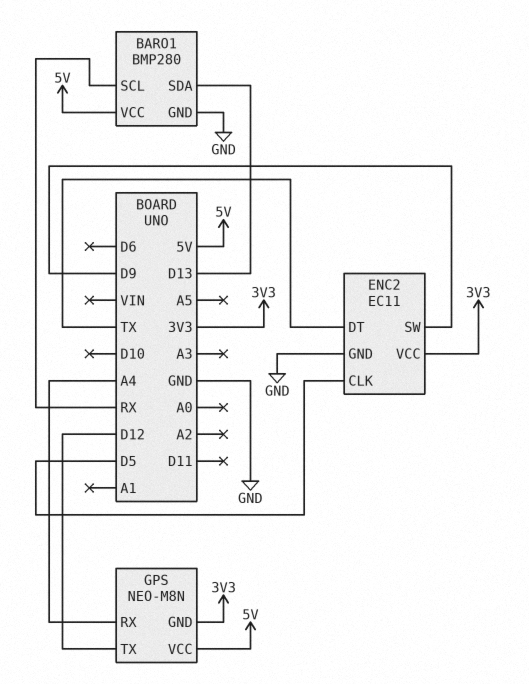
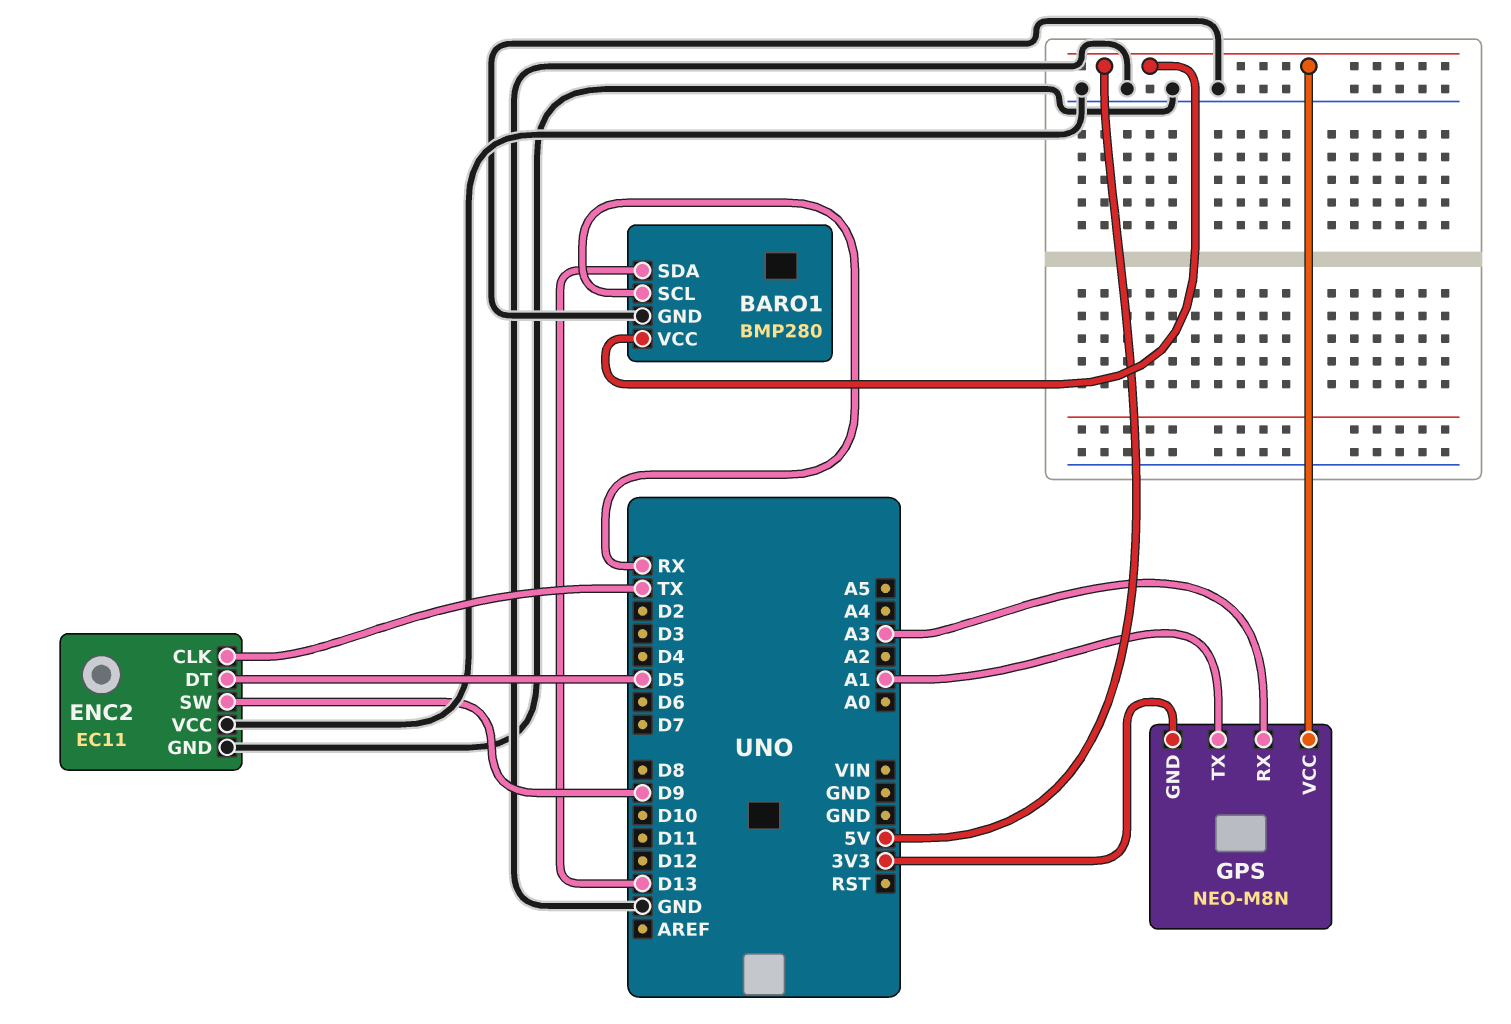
ENC2 pin CLK: D5 -> TX
ENC2 pin DT: TX -> D5
ENC2 pin VCC: 3V3 -> GND
GPS pin RX: A4 -> A3
GPS pin TX: D12 -> A1

